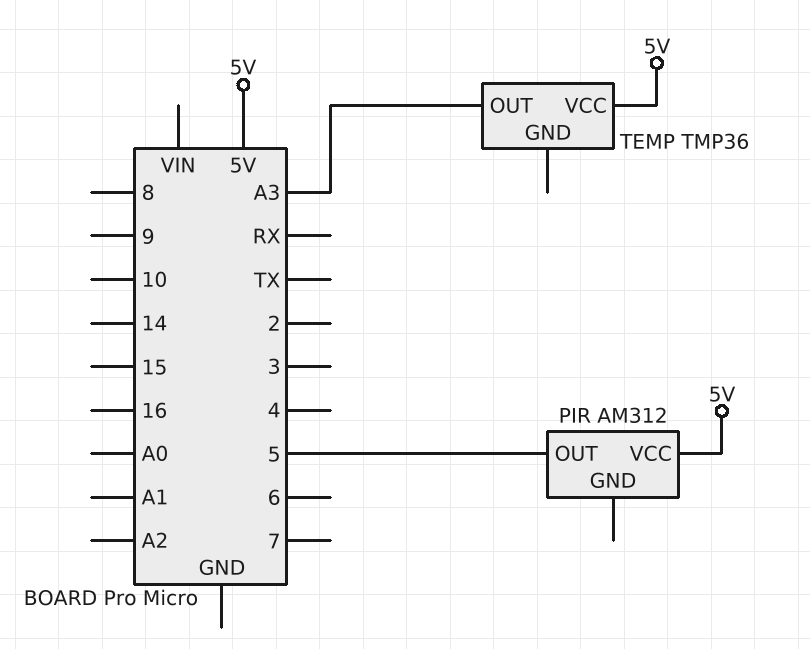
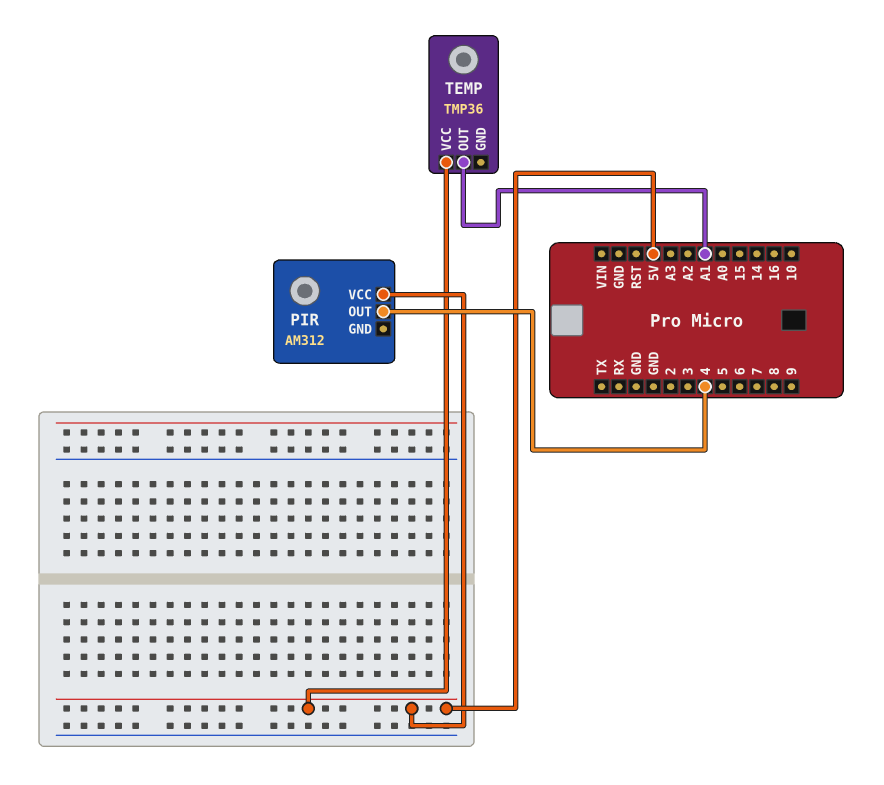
PIR pin OUT: 5 -> 4
TEMP pin OUT: A3 -> A1

